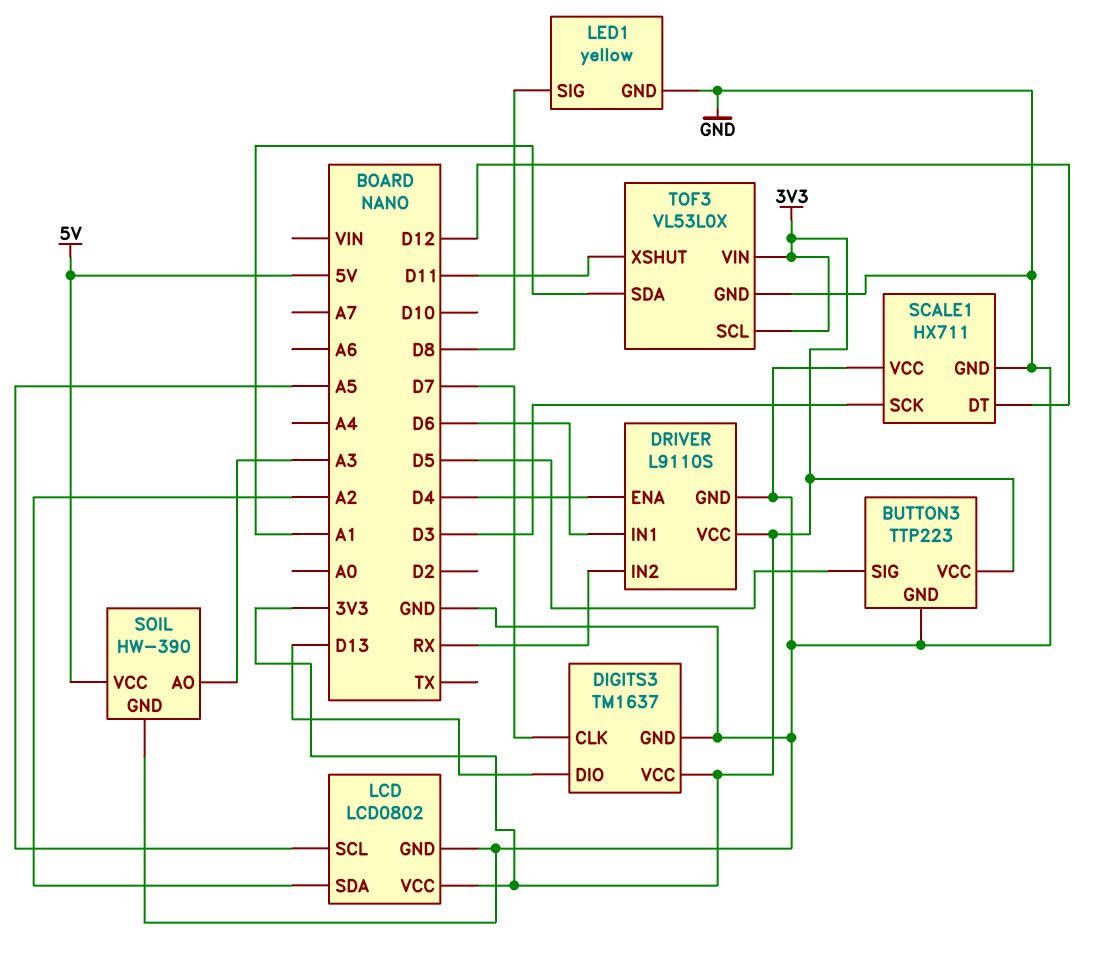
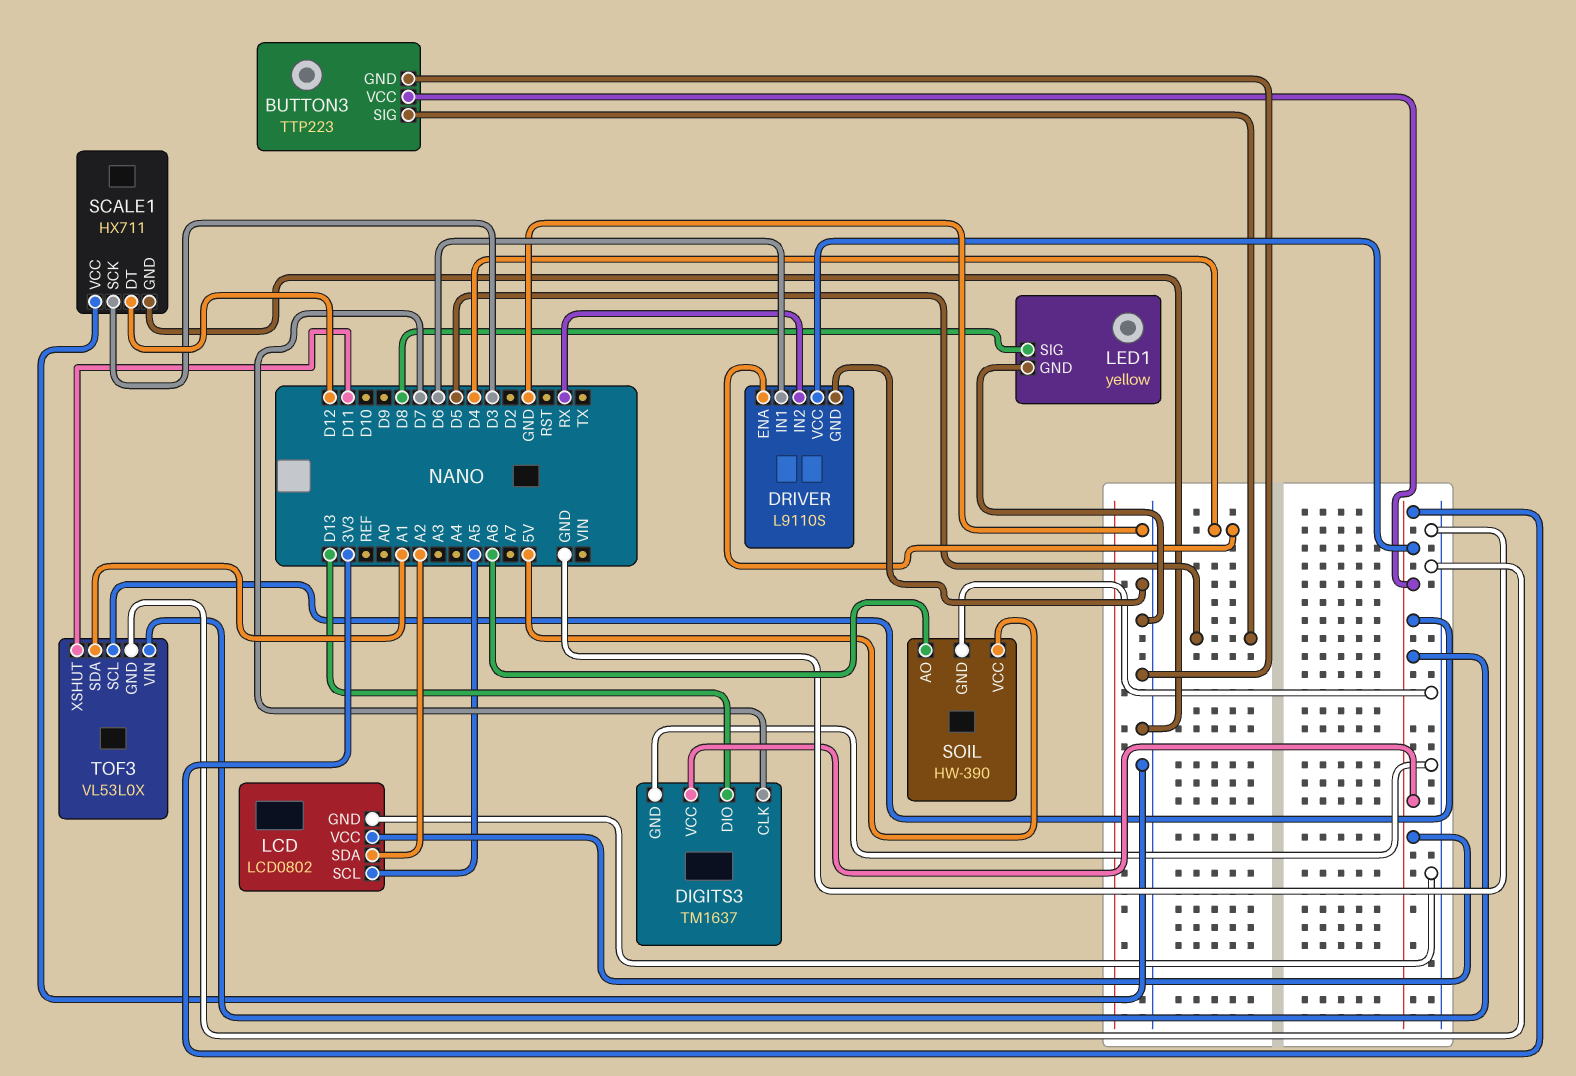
SOIL pin AO: A3 -> A6

